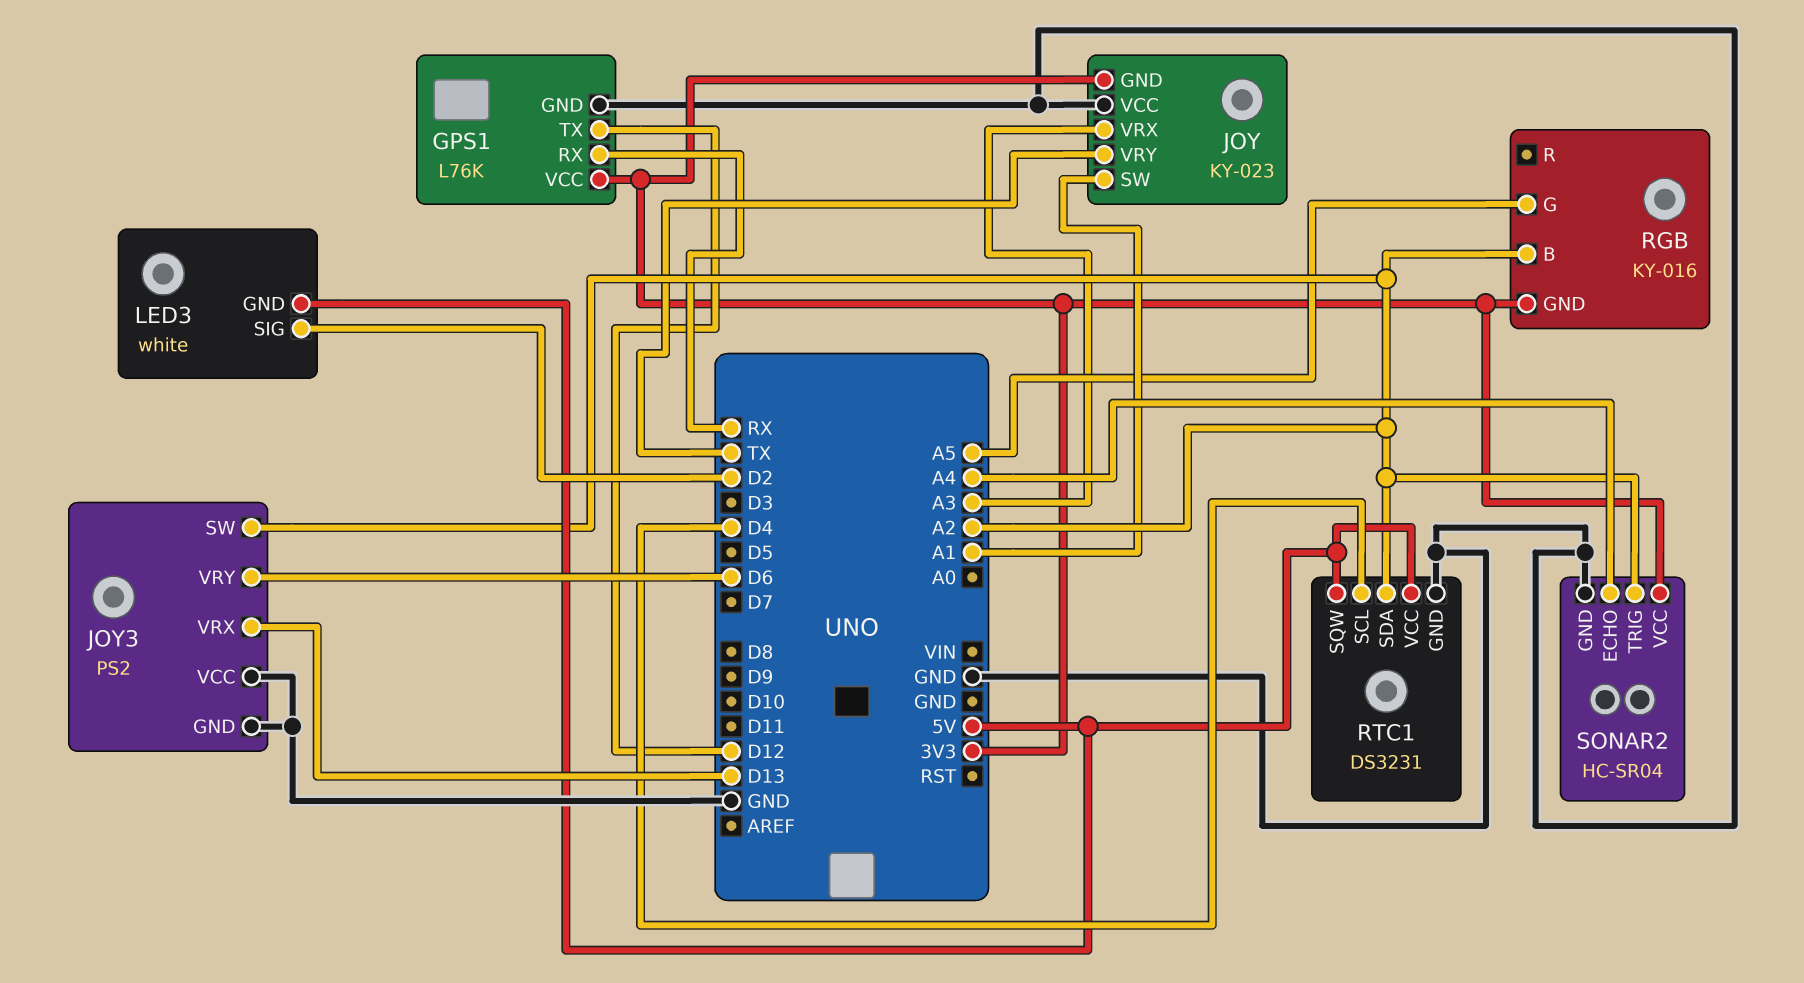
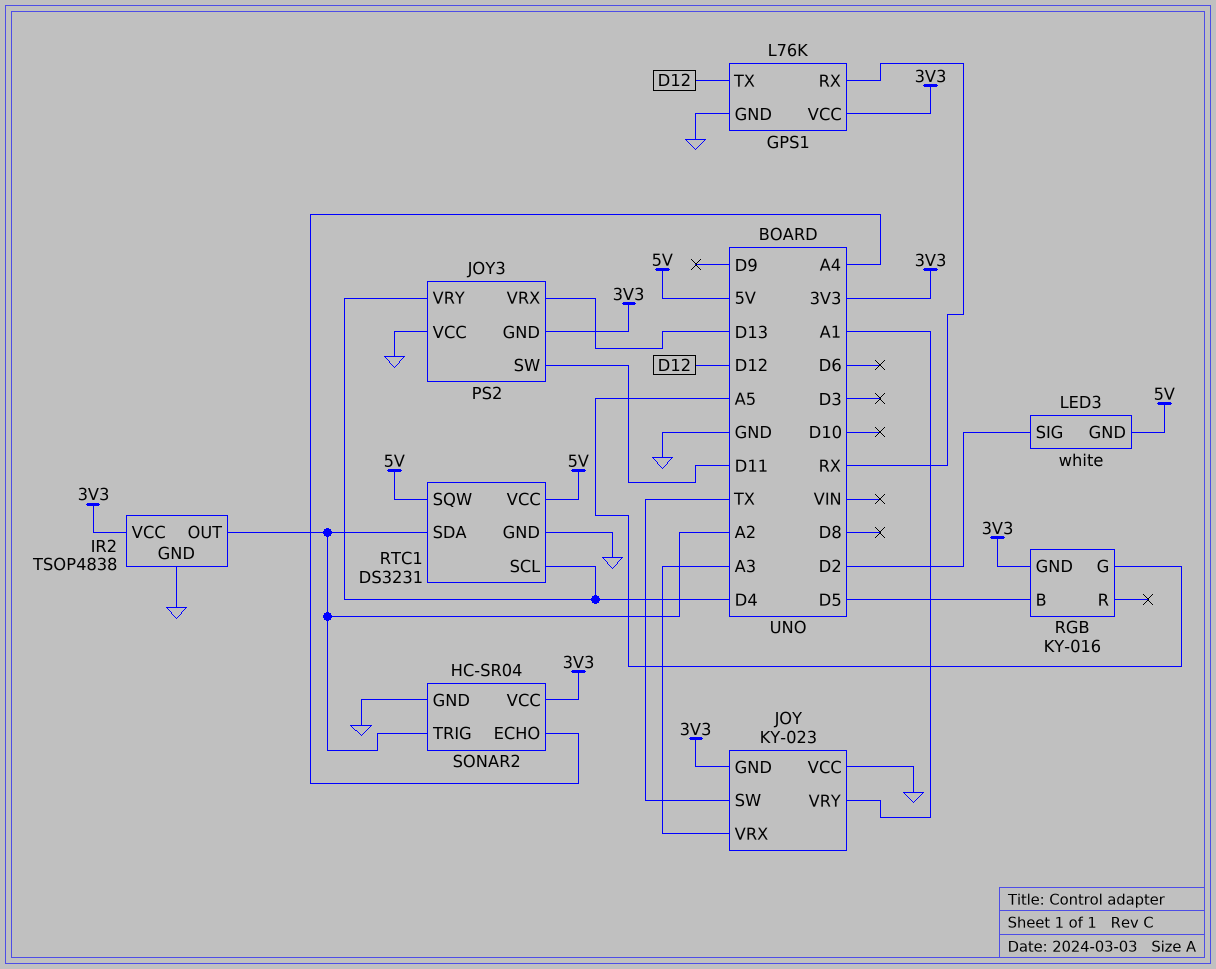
IR2: none -> TSOP4838
IR2 pin GND: none -> GND
IR2 pin OUT: none -> A2
IR2 pin VCC: none -> 3V3
JOY pin SW: A1 -> TX
JOY pin VRY: TX -> A1
JOY3 pin GND: GND -> 3V3
JOY3 pin SW: A2 -> D11
JOY3 pin VRY: D6 -> D4
RGB pin B: A2 -> D5

